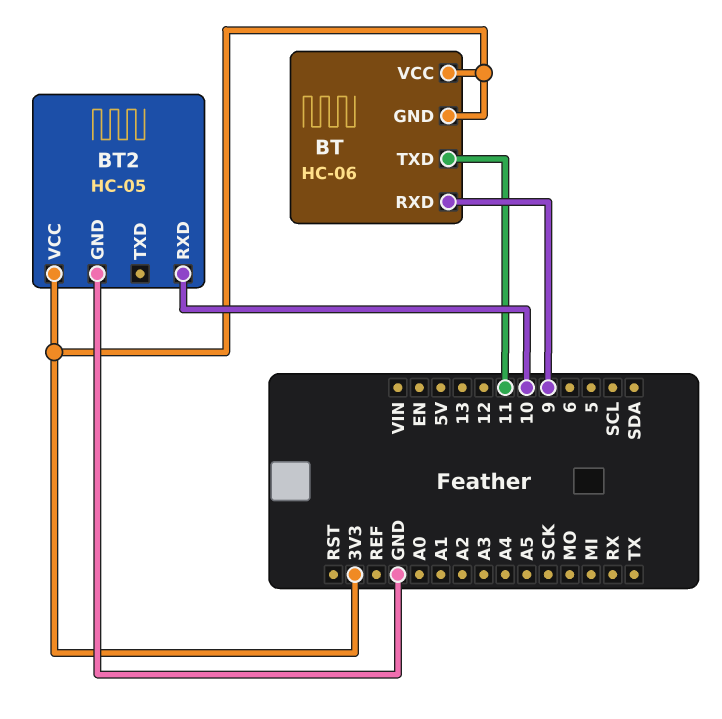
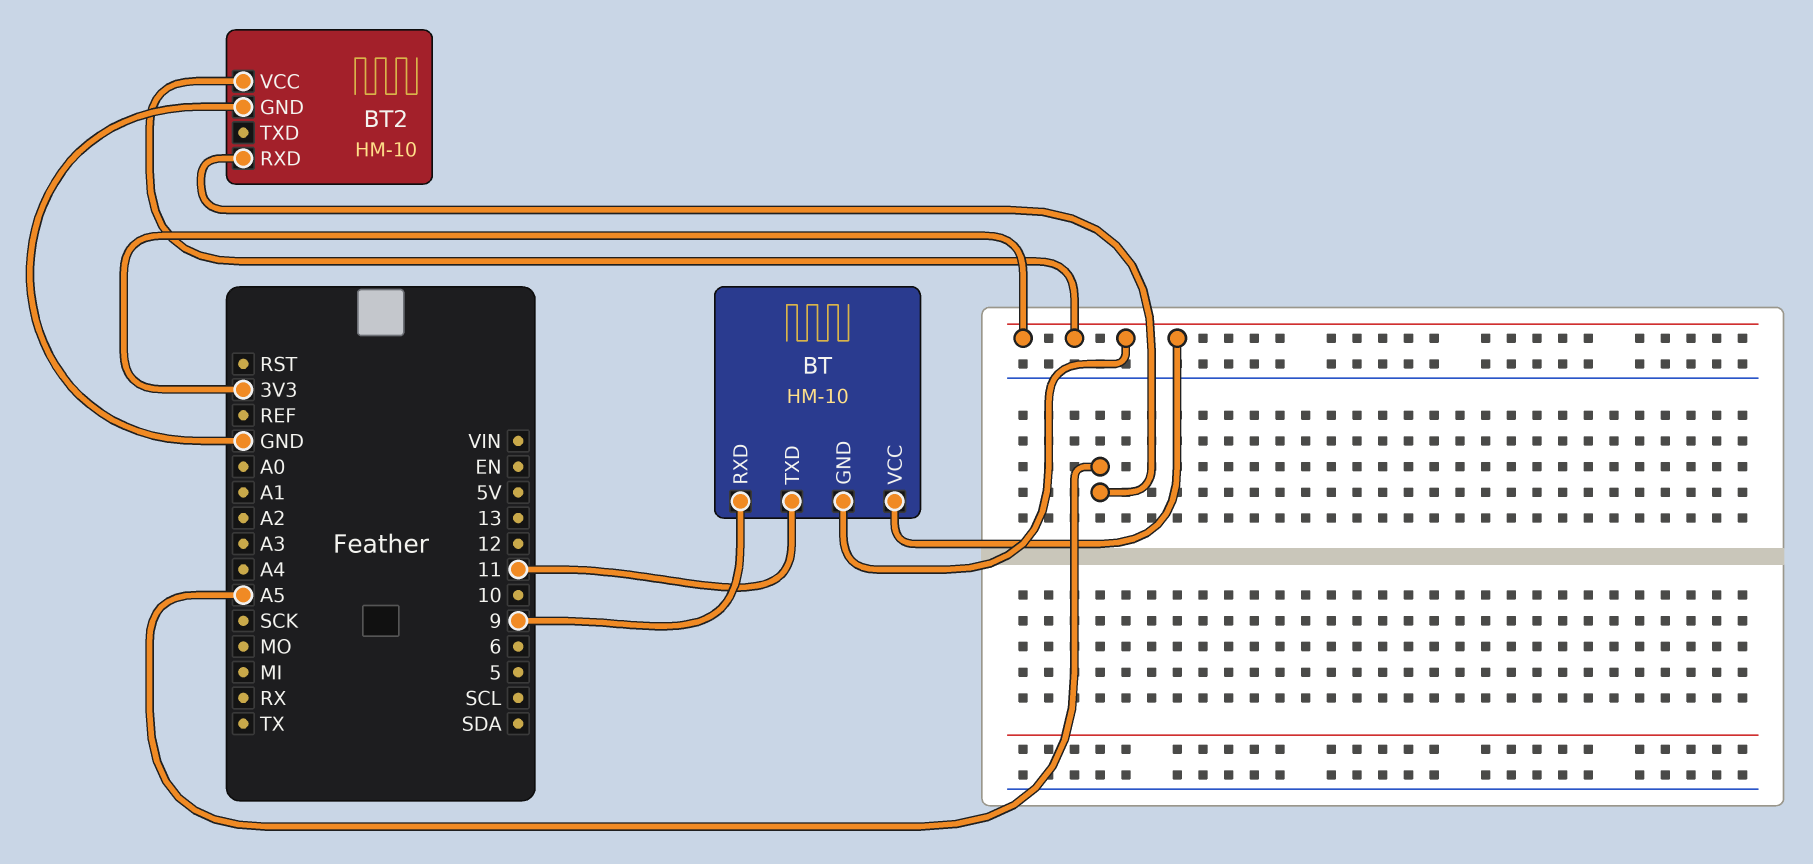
BT: HC-06 -> HM-10
BT2: HC-05 -> HM-10
BT2 pin RXD: 10 -> A5

